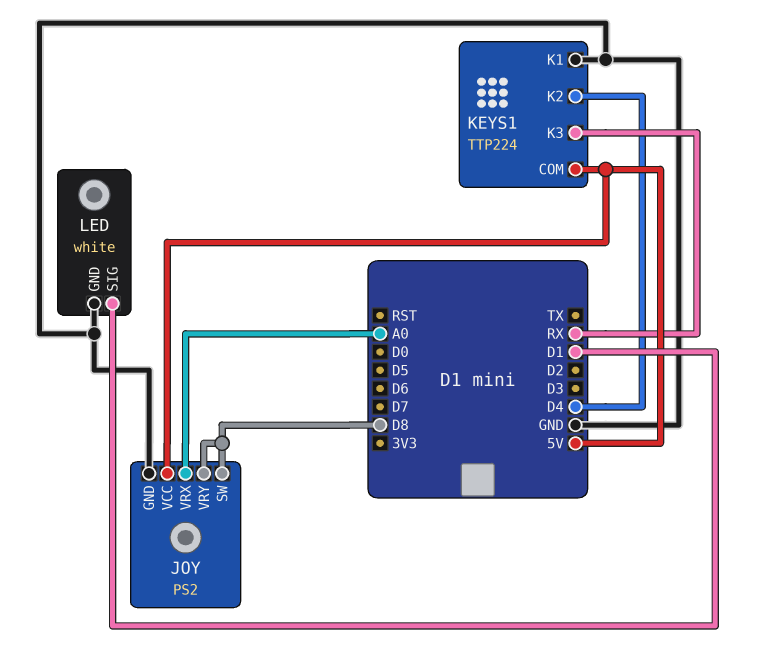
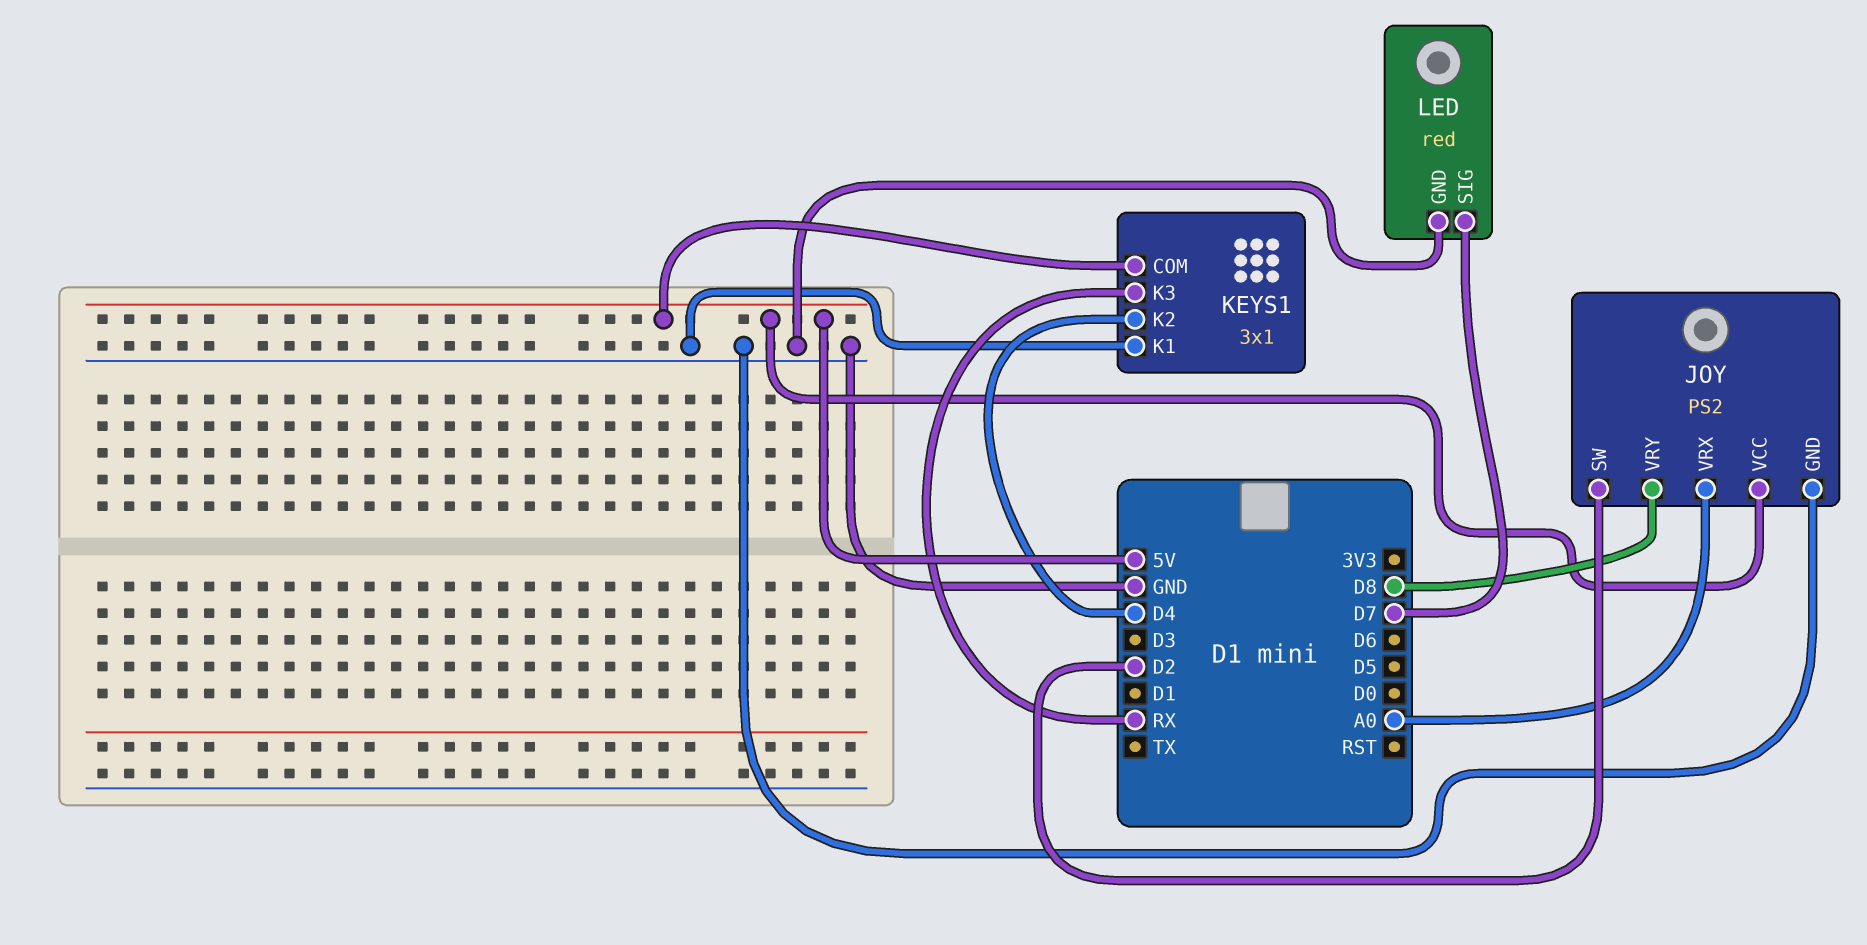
JOY pin SW: D8 -> D2
KEYS1: TTP224 -> 3x1
LED: white -> red
LED pin SIG: D1 -> D7

